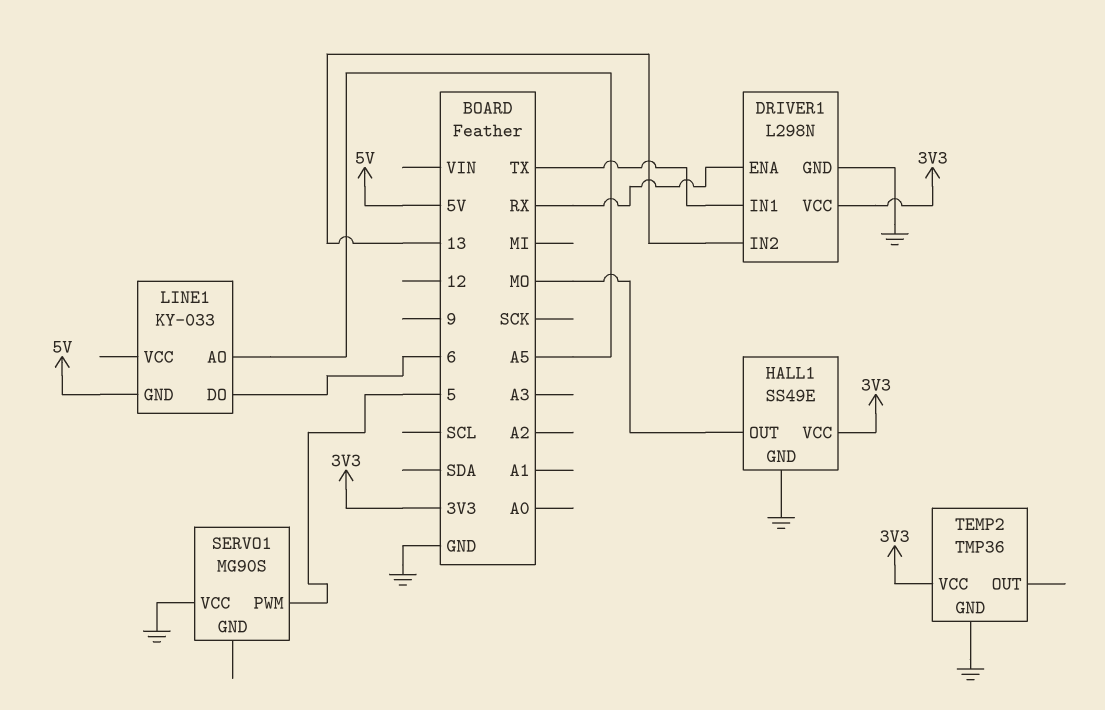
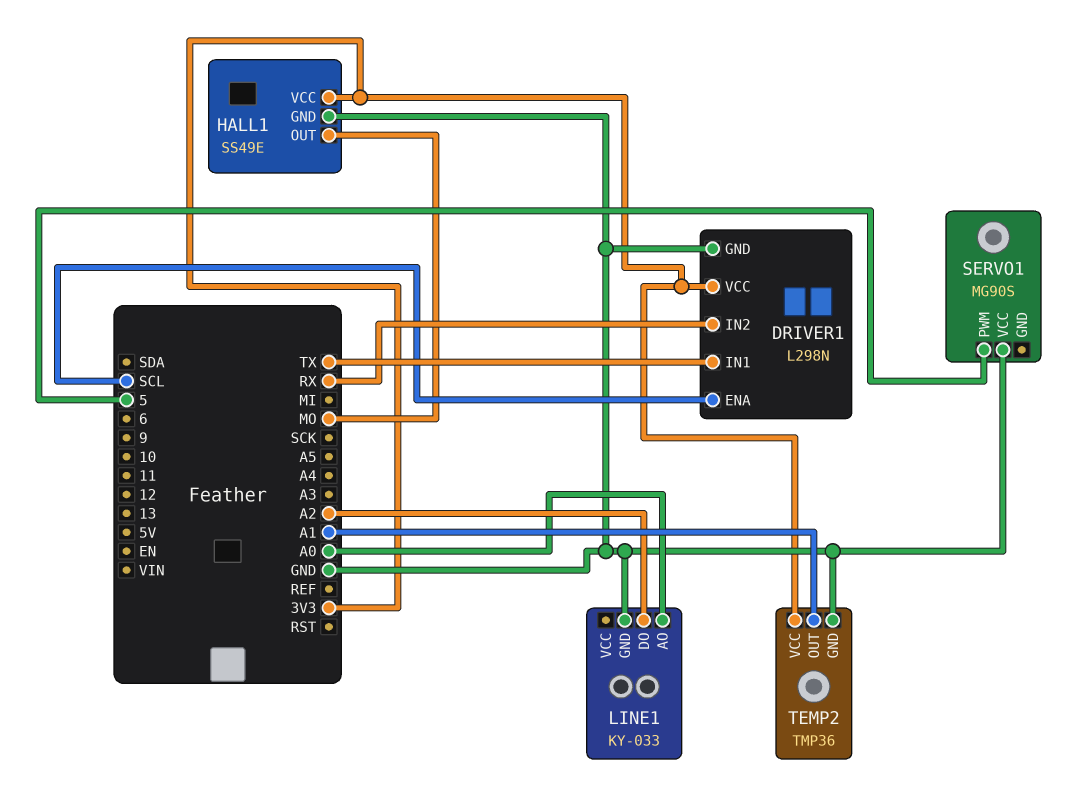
DRIVER1 pin ENA: RX -> SCL
DRIVER1 pin IN2: 13 -> RX
LINE1 pin AO: A5 -> A0
LINE1 pin DO: 6 -> A2
LINE1 pin GND: 5V -> GND
TEMP2 pin OUT: none -> A1

